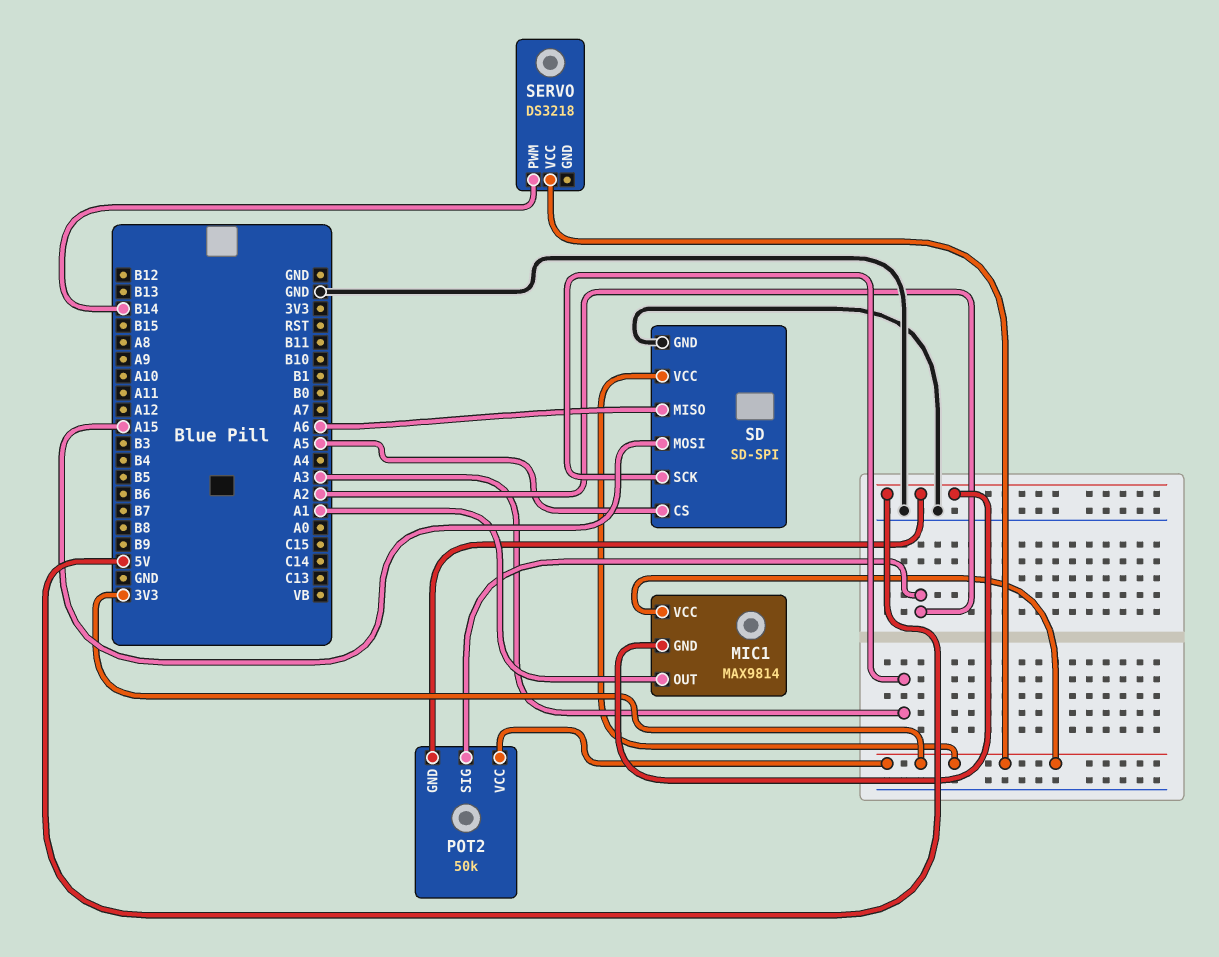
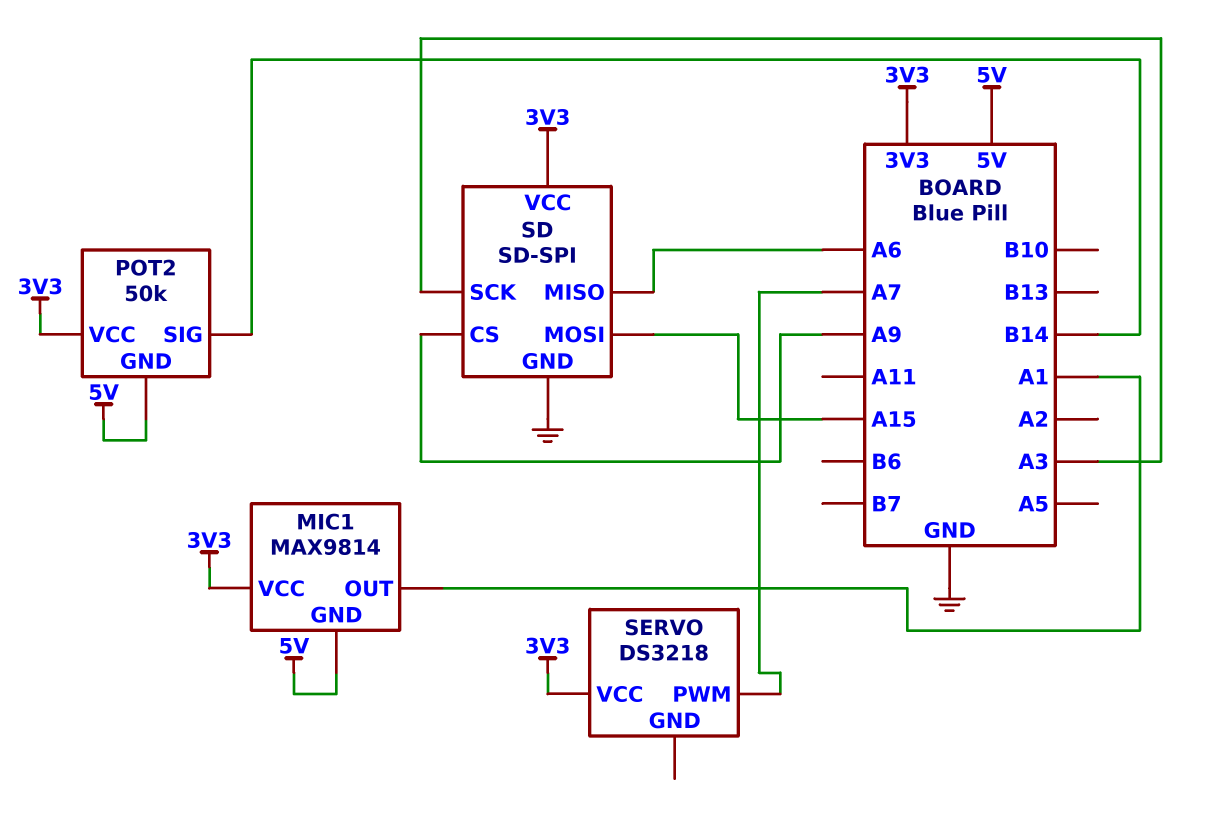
POT2 pin SIG: A2 -> B14
SD pin CS: A5 -> A9
SERVO pin PWM: B14 -> A7

